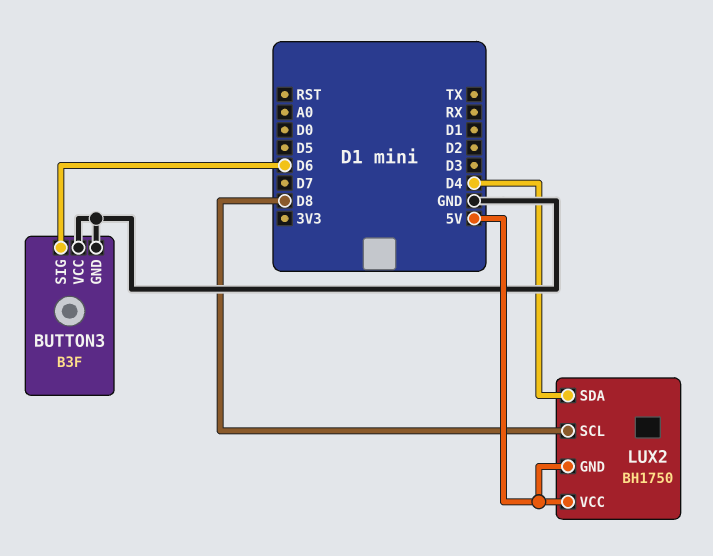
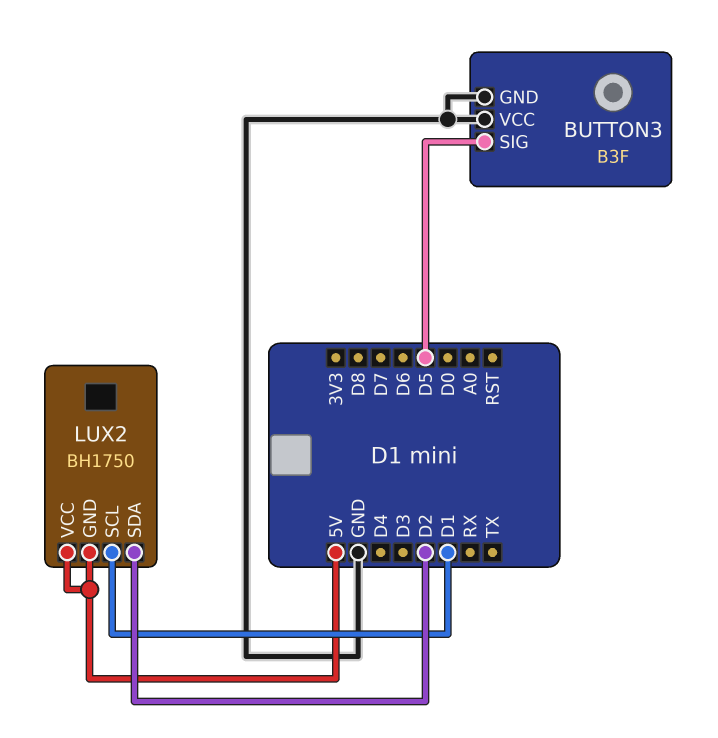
BUTTON3 pin SIG: D6 -> D5
LUX2 pin SCL: D8 -> D1
LUX2 pin SDA: D4 -> D2

